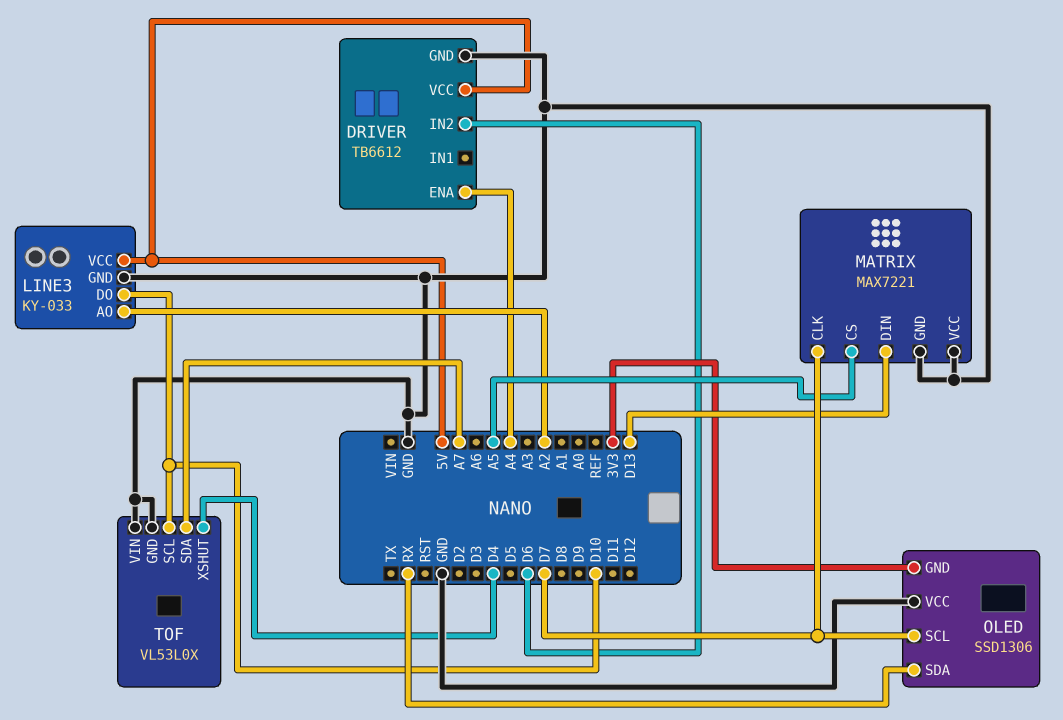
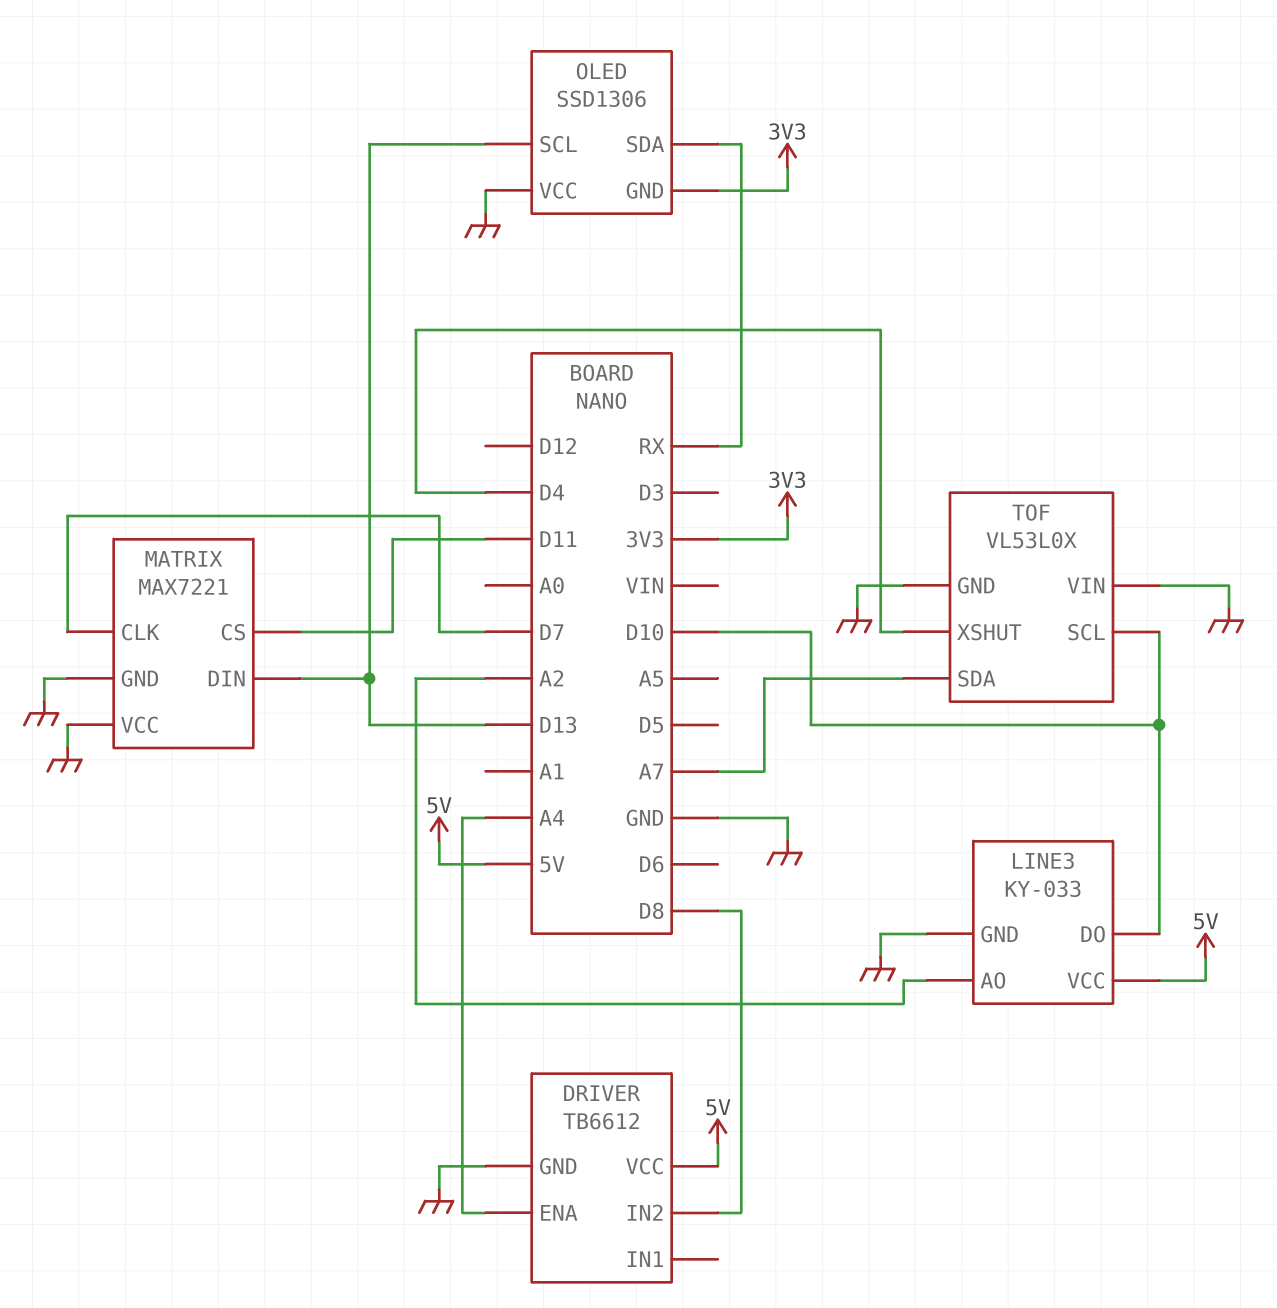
DRIVER pin IN2: D6 -> D8
MATRIX pin CS: A5 -> D11
OLED pin SCL: D7 -> D13

